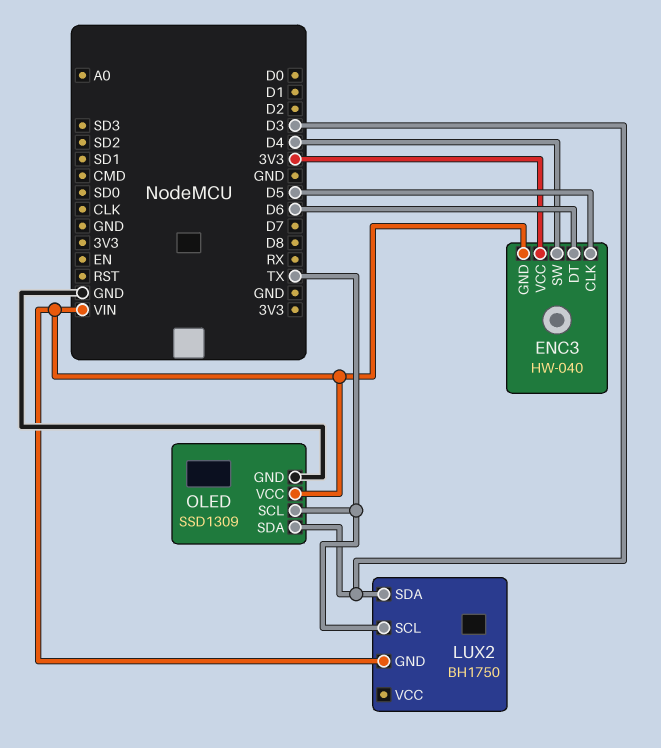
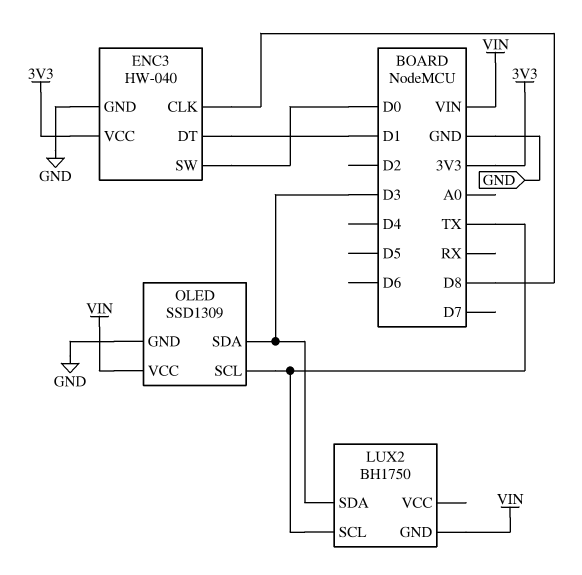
ENC3 pin CLK: D5 -> D8
ENC3 pin DT: D6 -> D1
ENC3 pin GND: VIN -> GND
ENC3 pin SW: D4 -> D0

